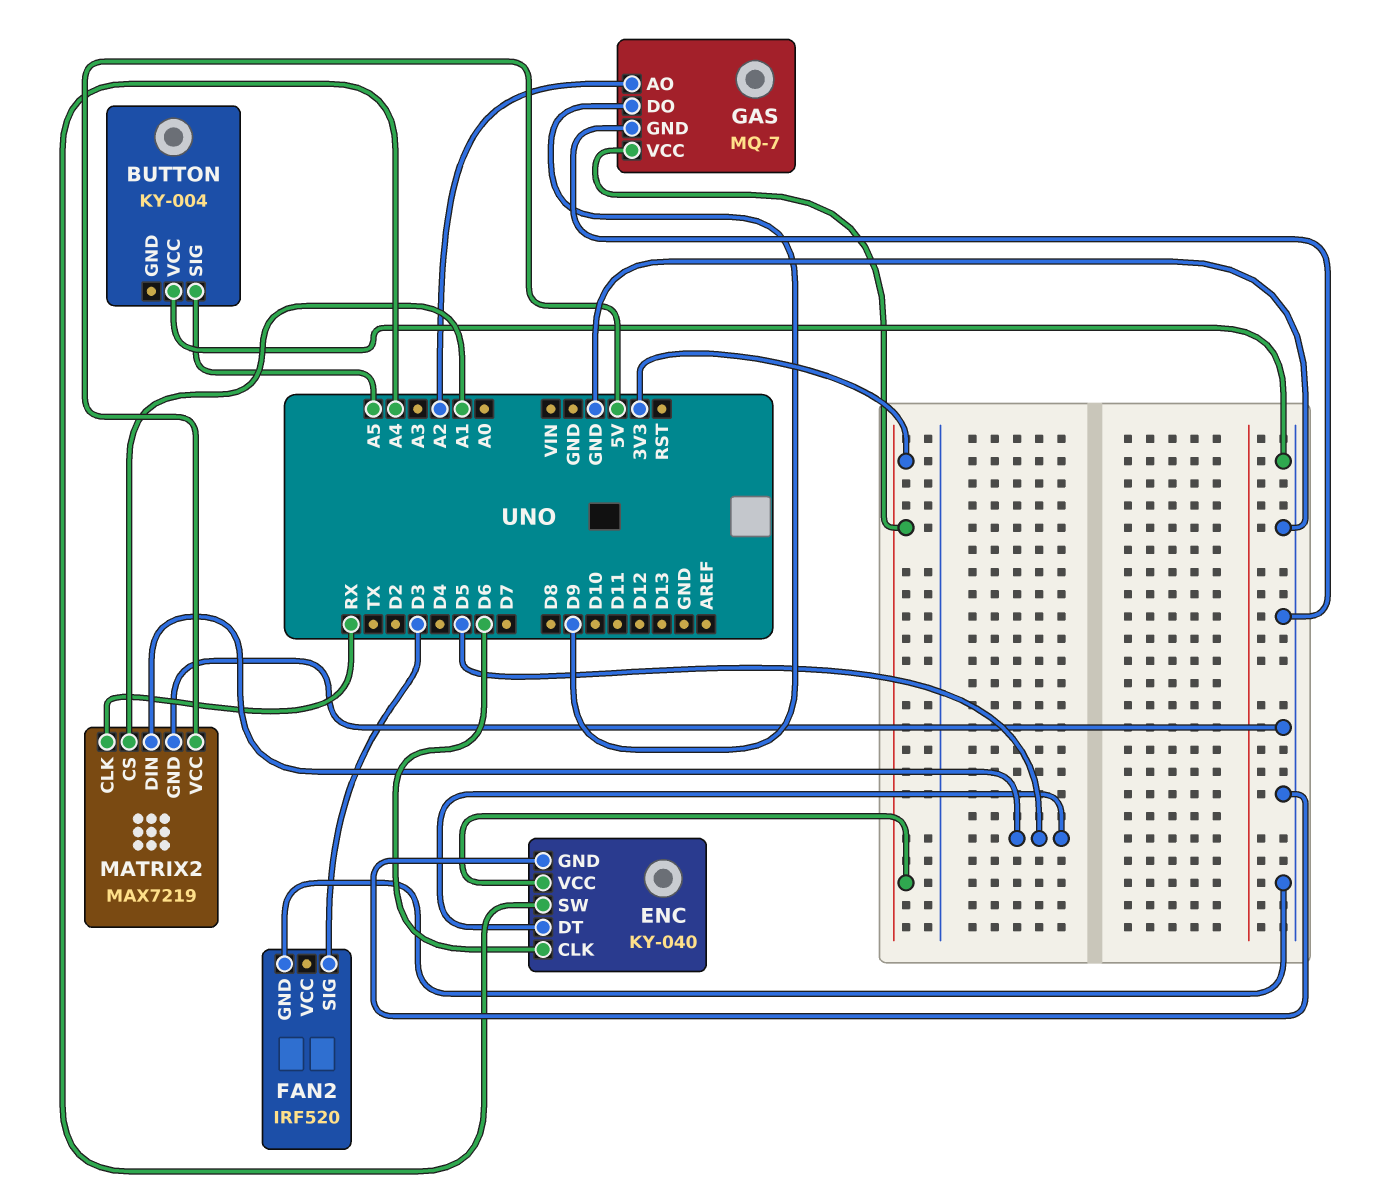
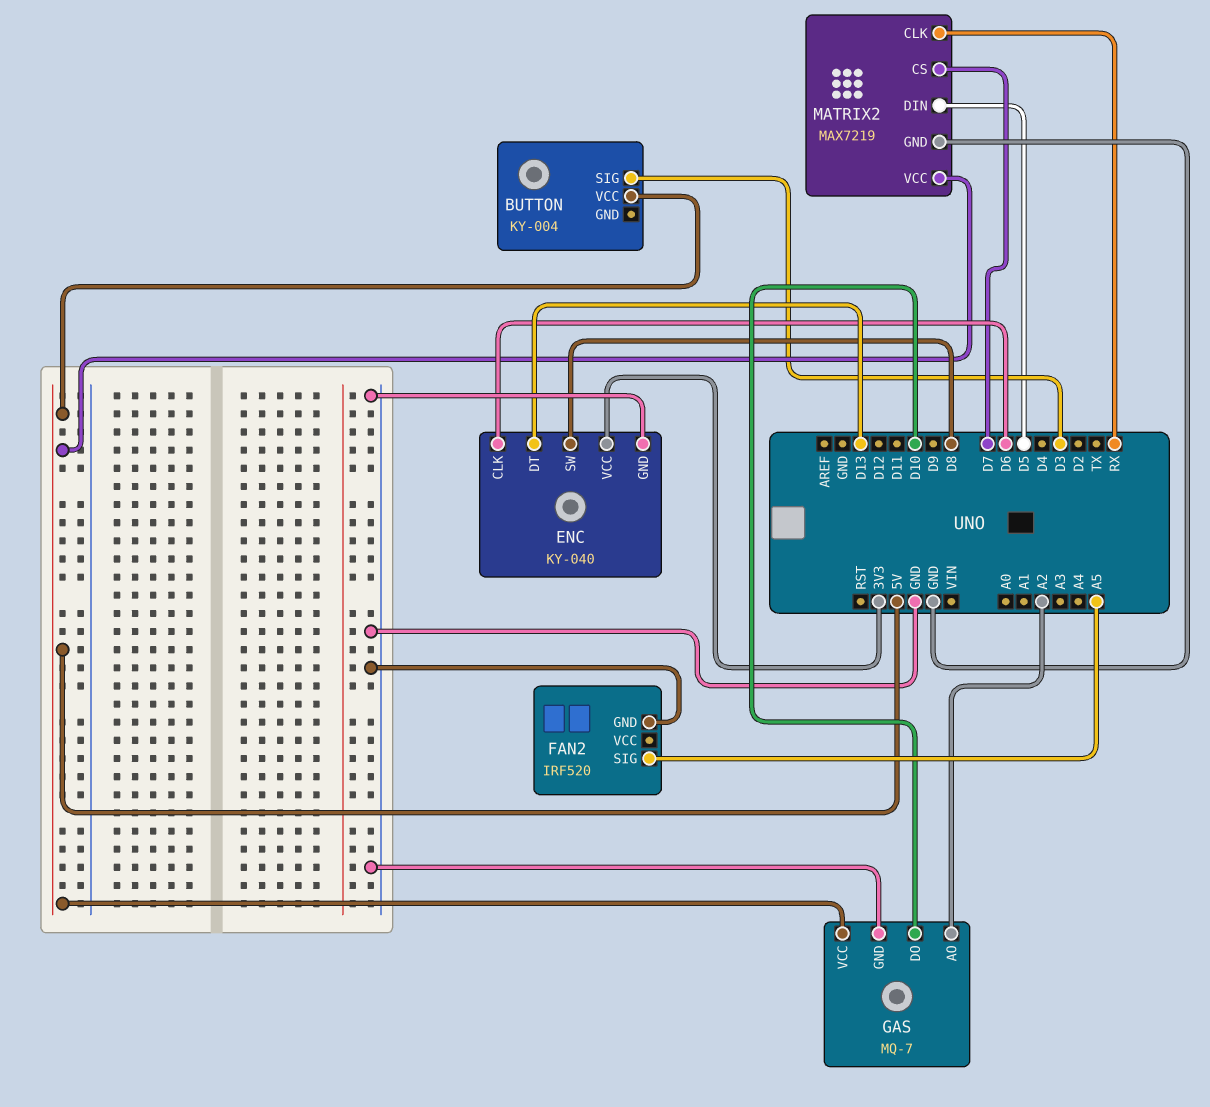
BUTTON pin SIG: A5 -> D3
BUTTON pin VCC: GND -> 5V
ENC pin DT: D5 -> D13
ENC pin SW: A4 -> D8
FAN2 pin SIG: D3 -> A5
GAS pin DO: D9 -> D10
GAS pin VCC: 3V3 -> 5V
MATRIX2 pin CS: A1 -> D7

